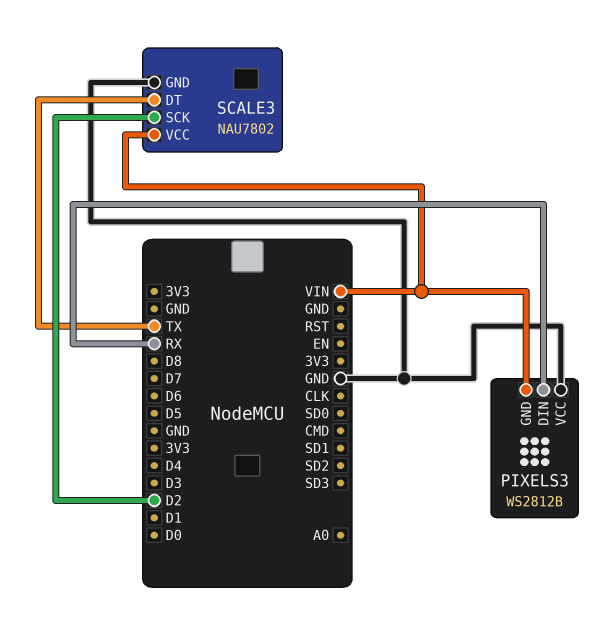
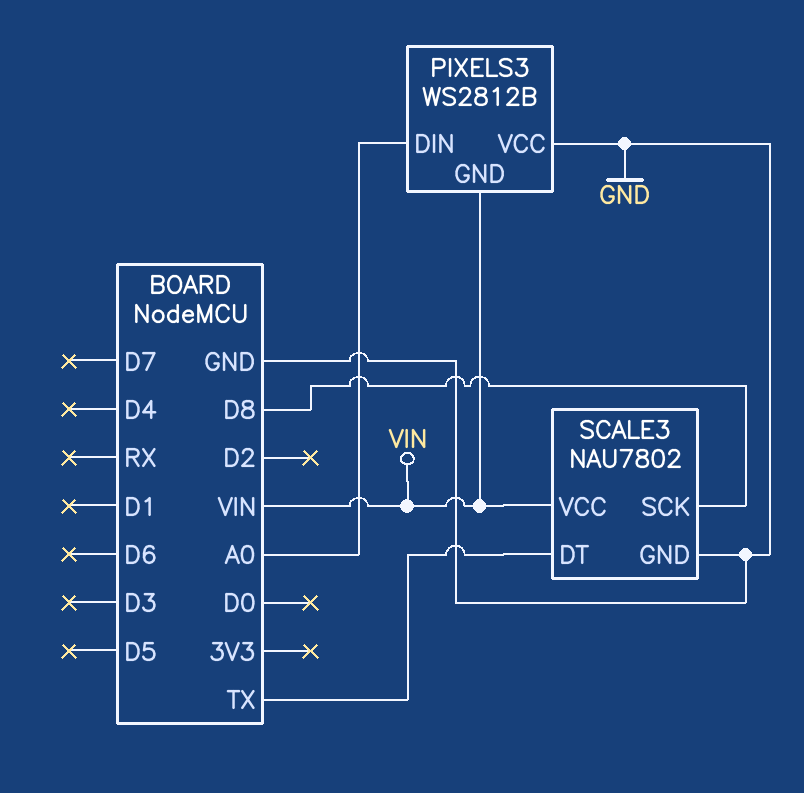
PIXELS3 pin DIN: RX -> A0
SCALE3 pin SCK: D2 -> D8

